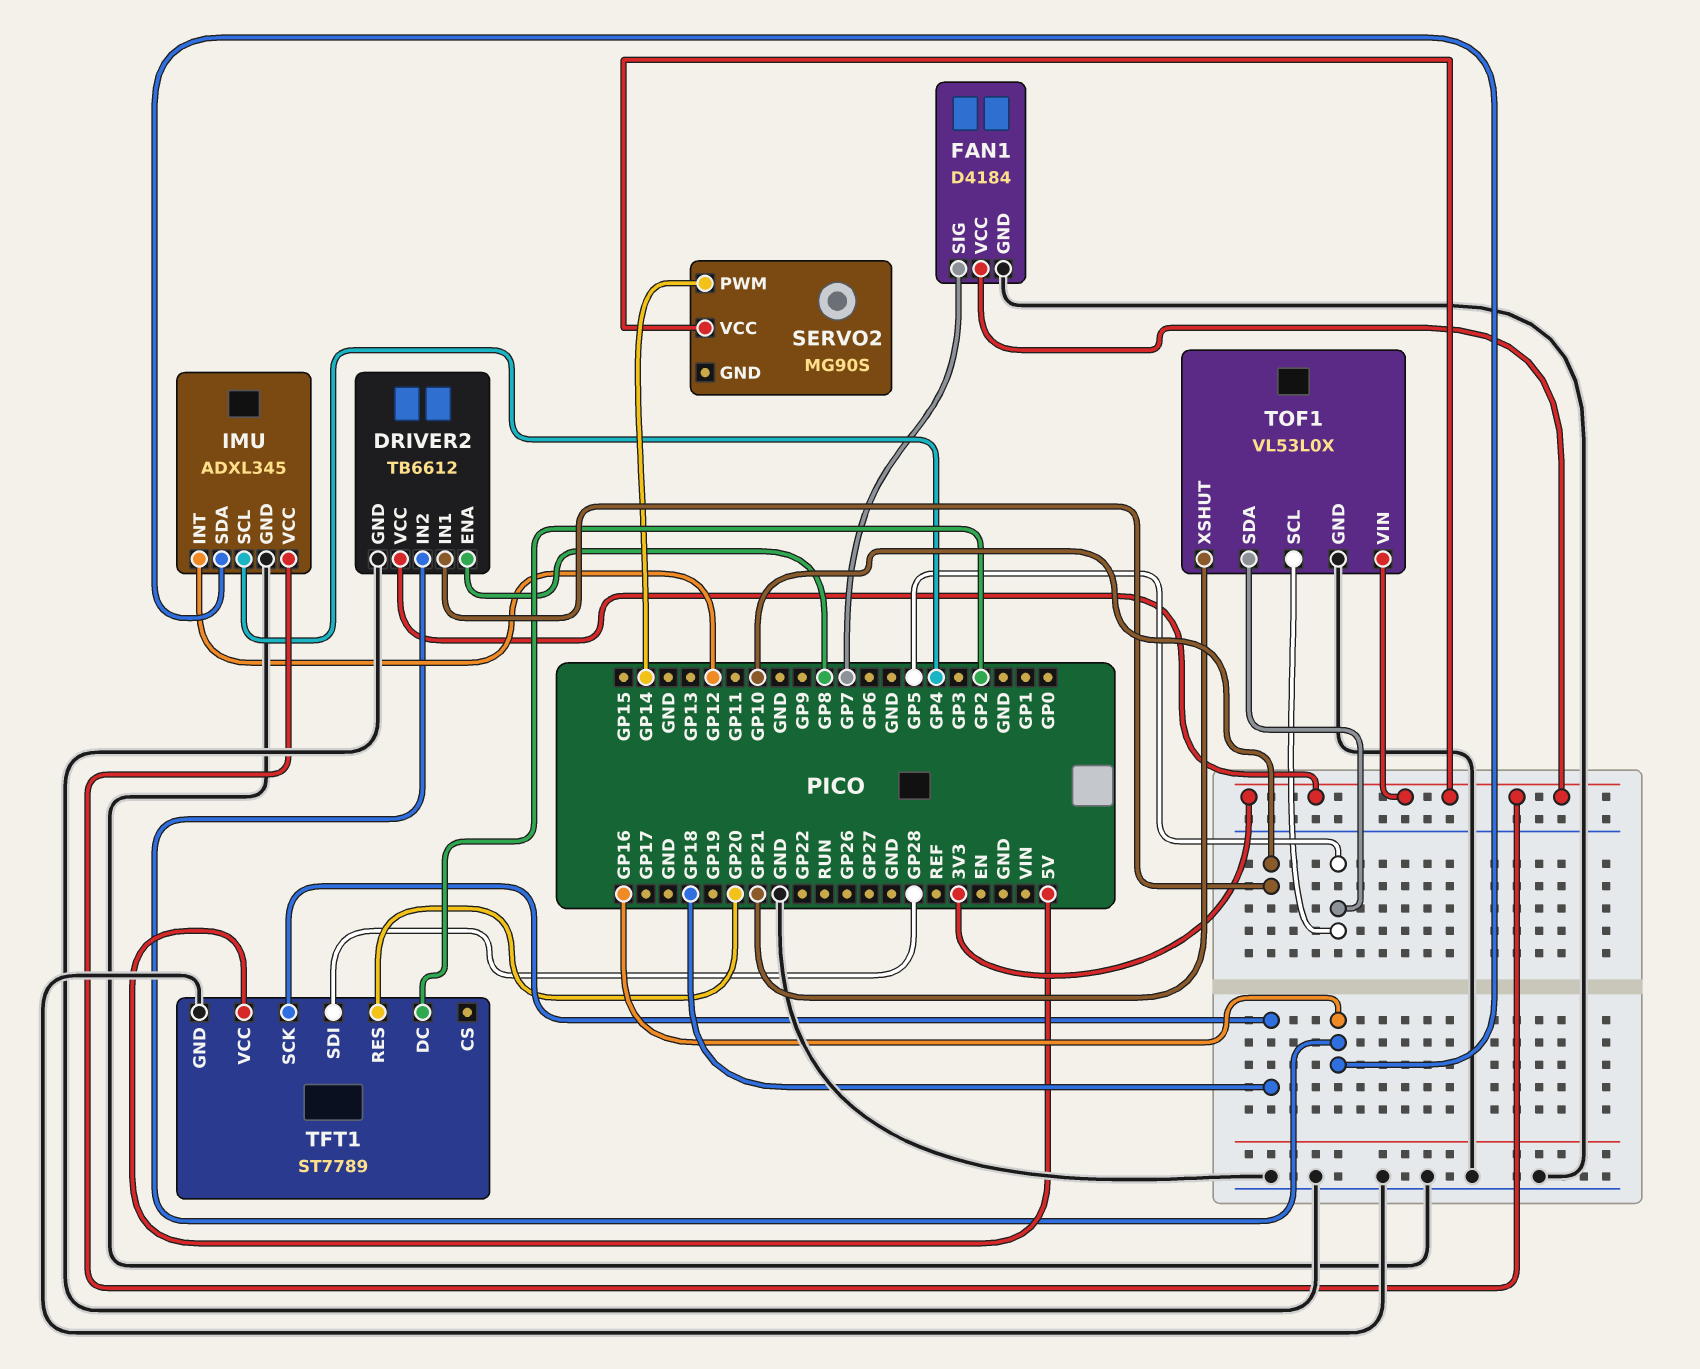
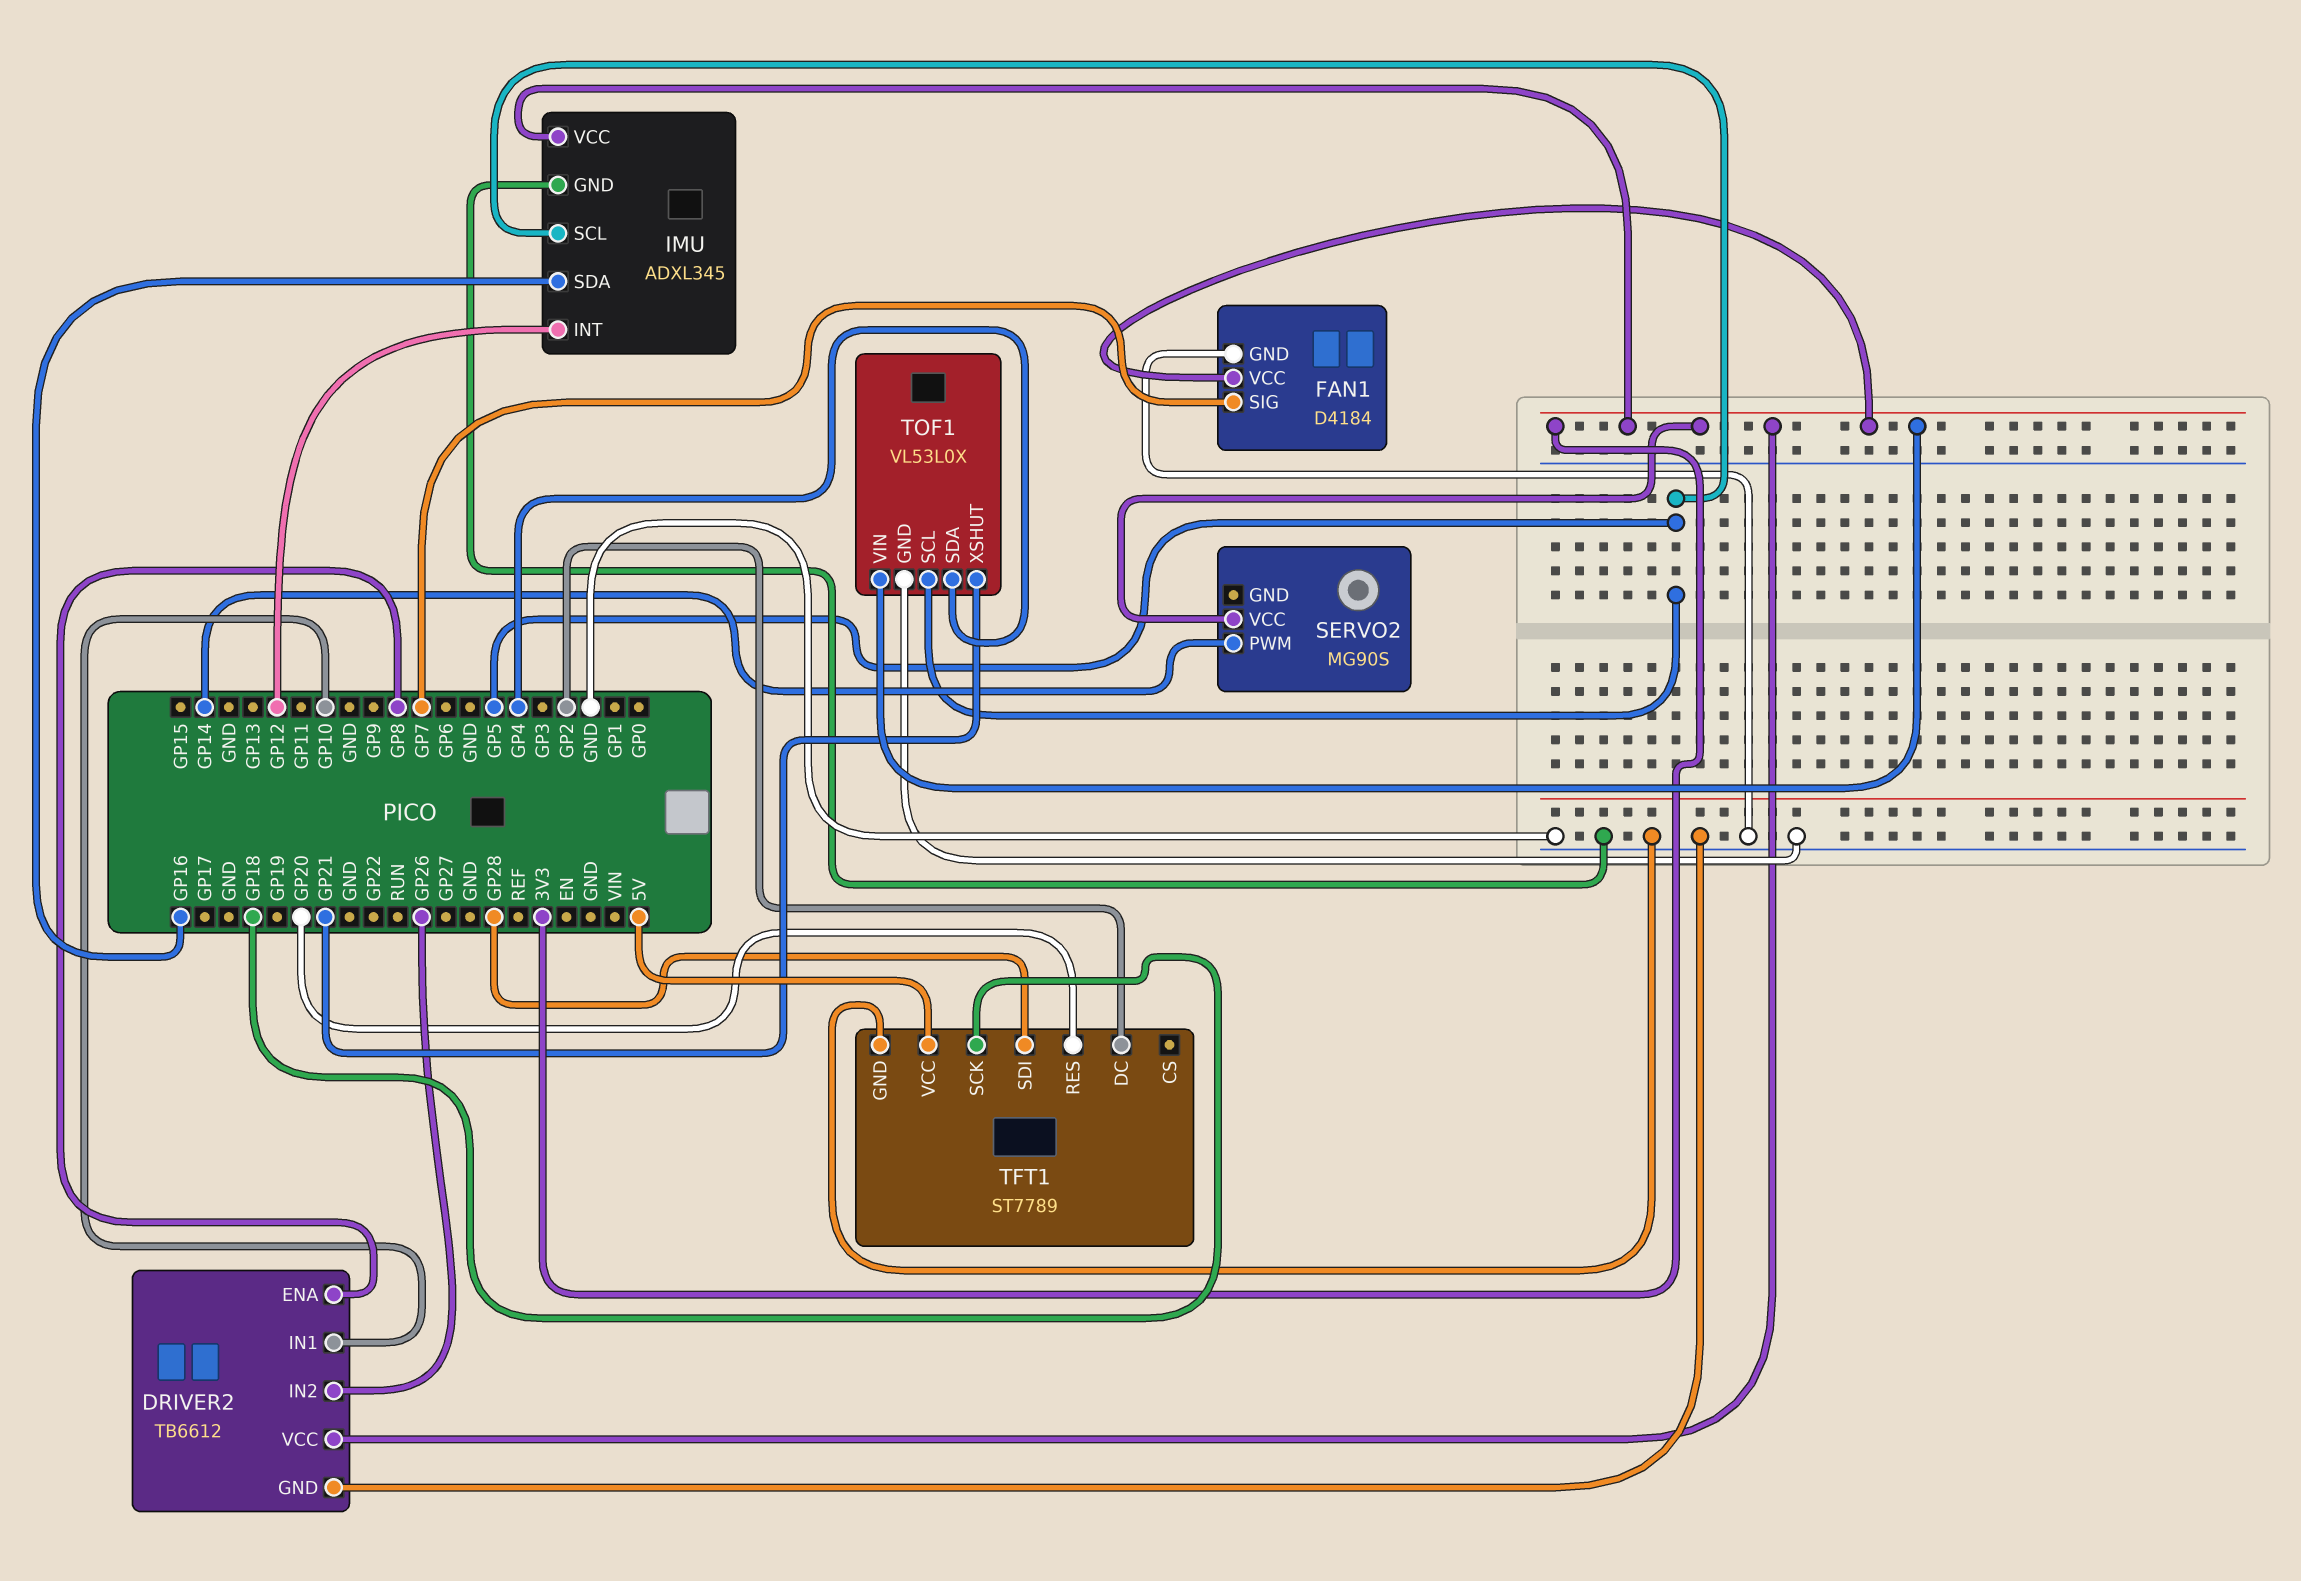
DRIVER2 pin IN2: GP16 -> GP26
IMU pin SCL: GP4 -> GP5
TOF1 pin SDA: GP5 -> GP4

